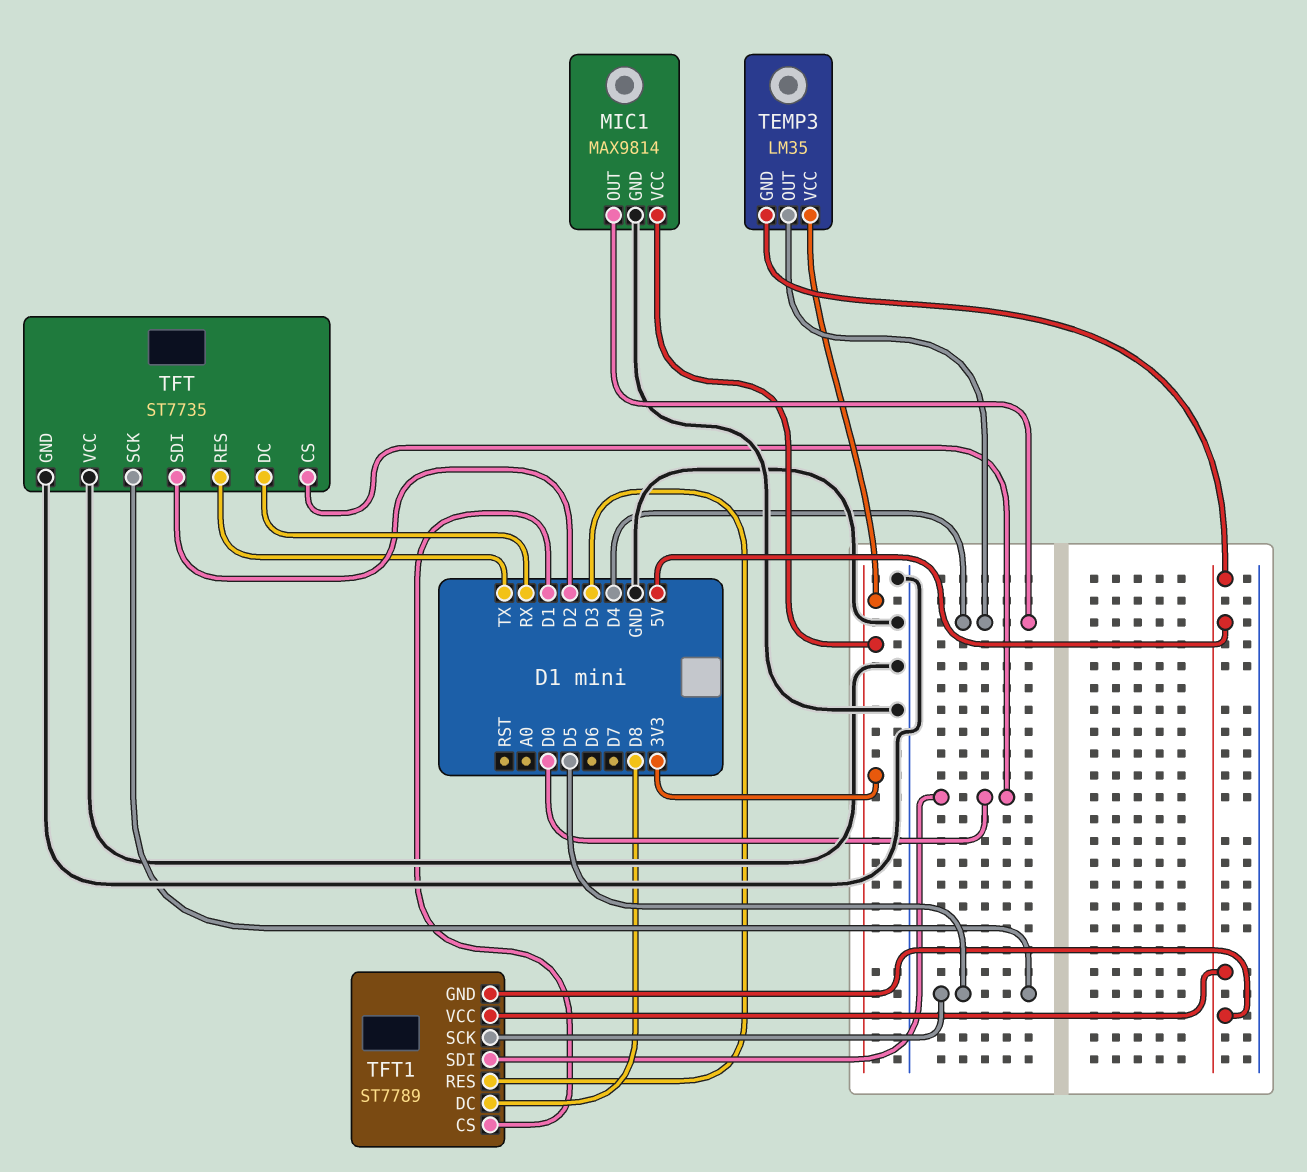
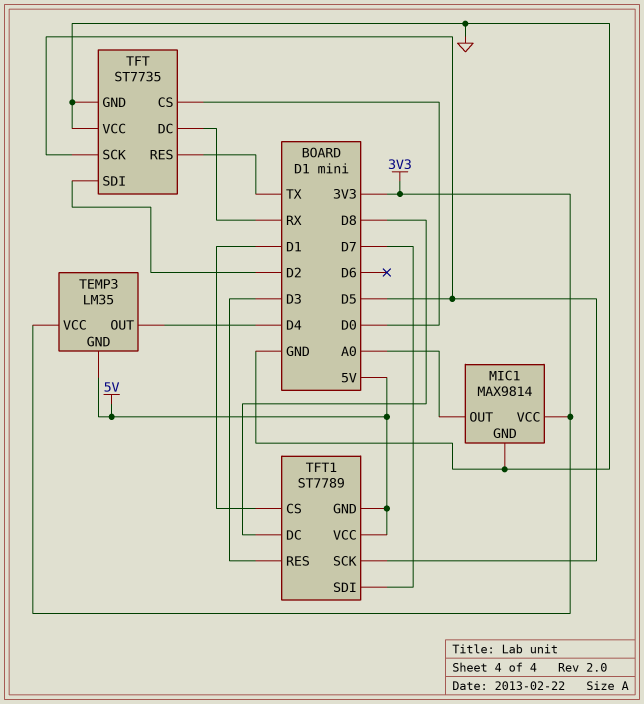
MIC1 pin OUT: D4 -> A0
TFT1 pin SDI: D0 -> D7

